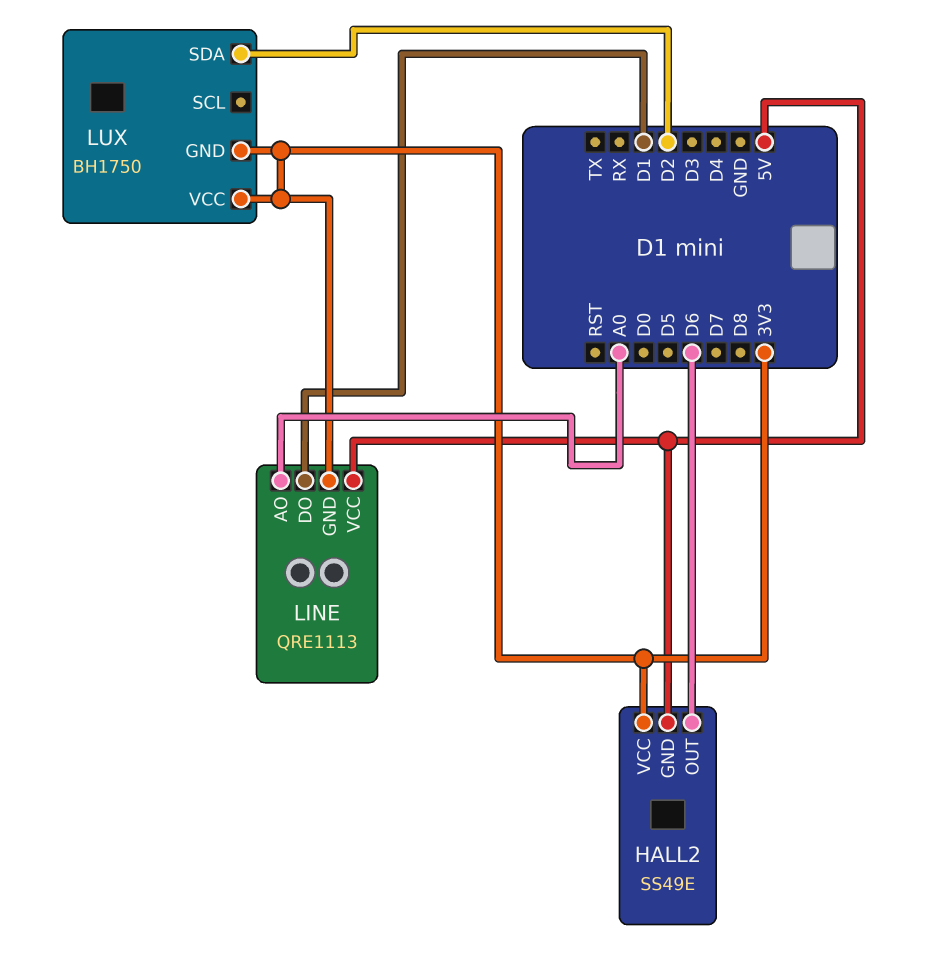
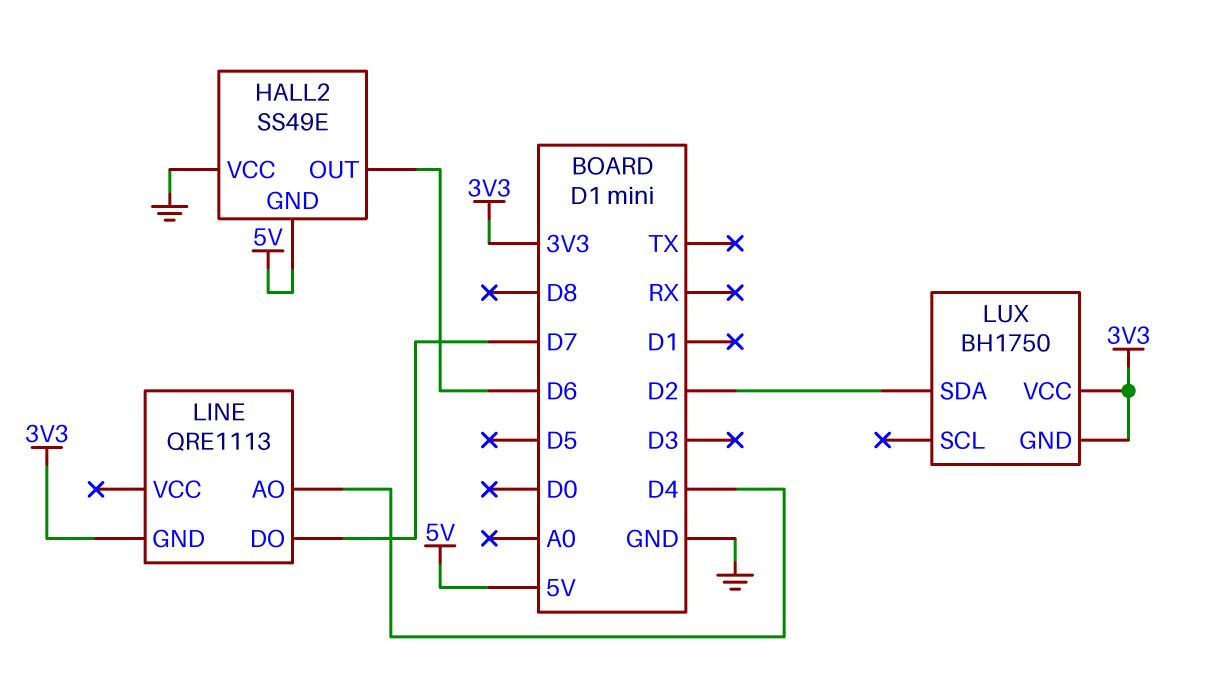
HALL2 pin VCC: 3V3 -> GND
LINE pin AO: A0 -> D4
LINE pin DO: D1 -> D7
LINE pin VCC: 5V -> none

